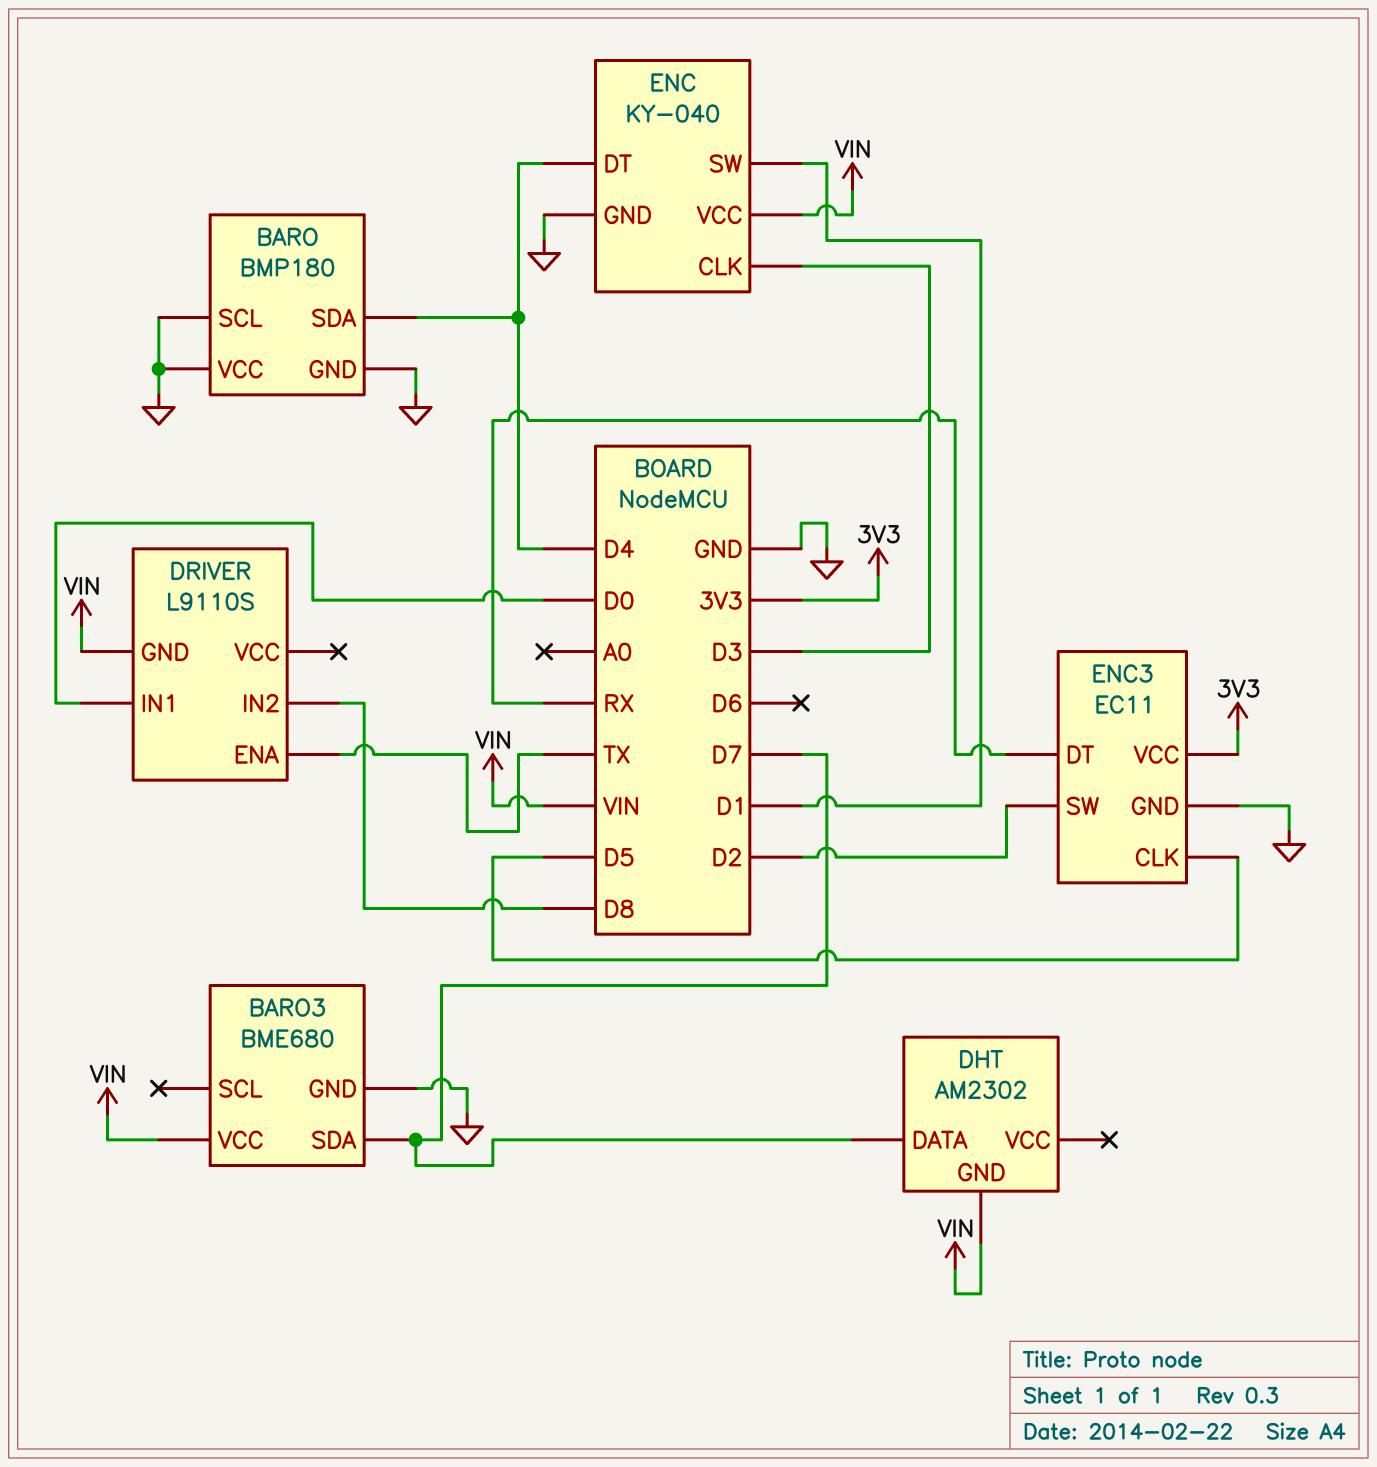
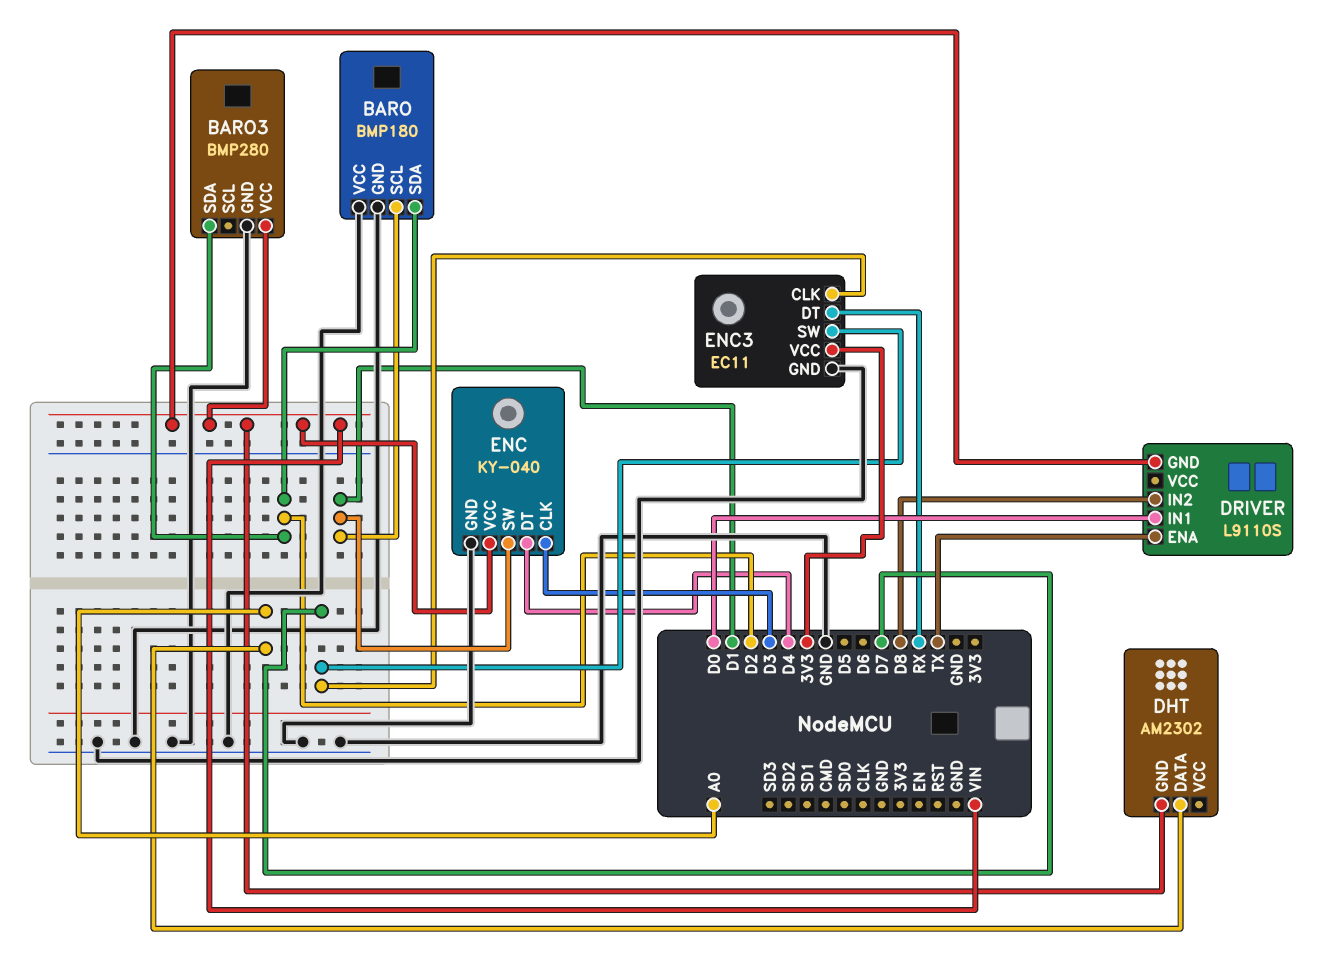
BARO pin SCL: GND -> D1
BARO pin SDA: D4 -> D2
BARO3: BME680 -> BMP280
BARO3 pin SDA: D7 -> D2
DHT pin DATA: D7 -> A0
ENC3 pin CLK: D5 -> D7
ENC3 pin SW: D2 -> D7

